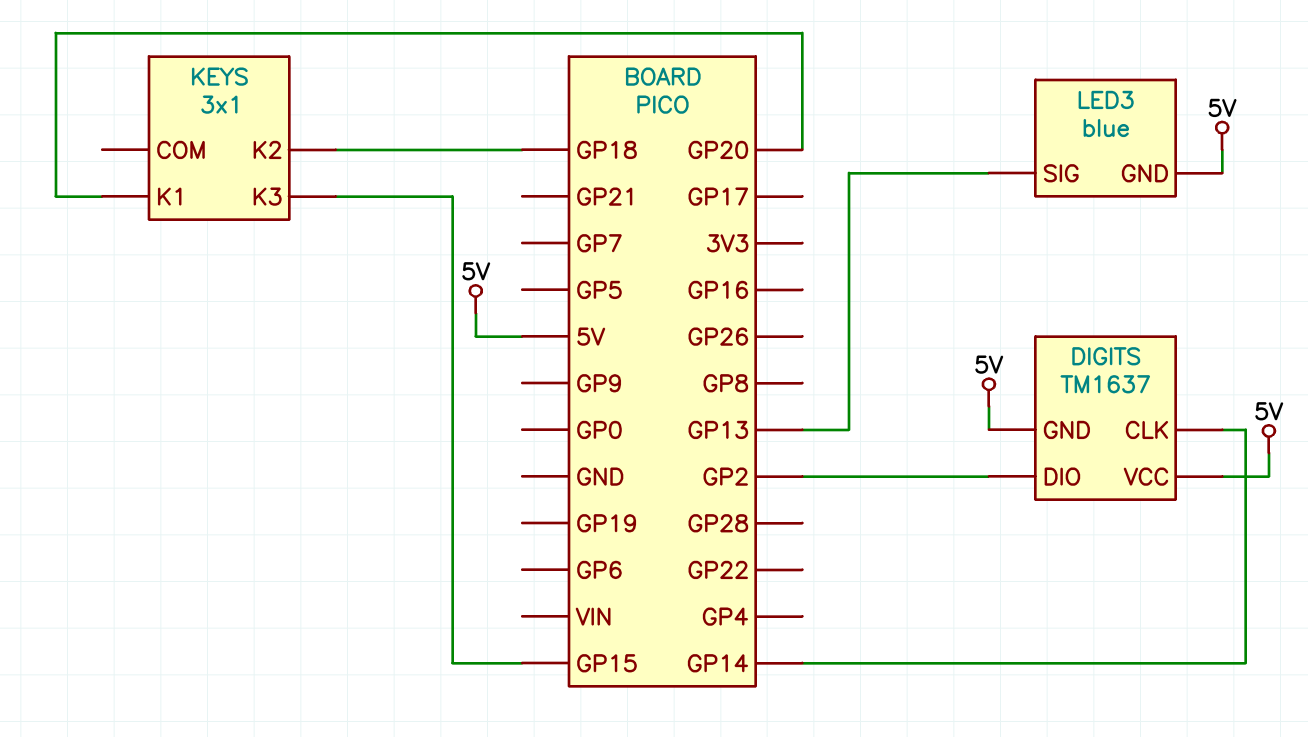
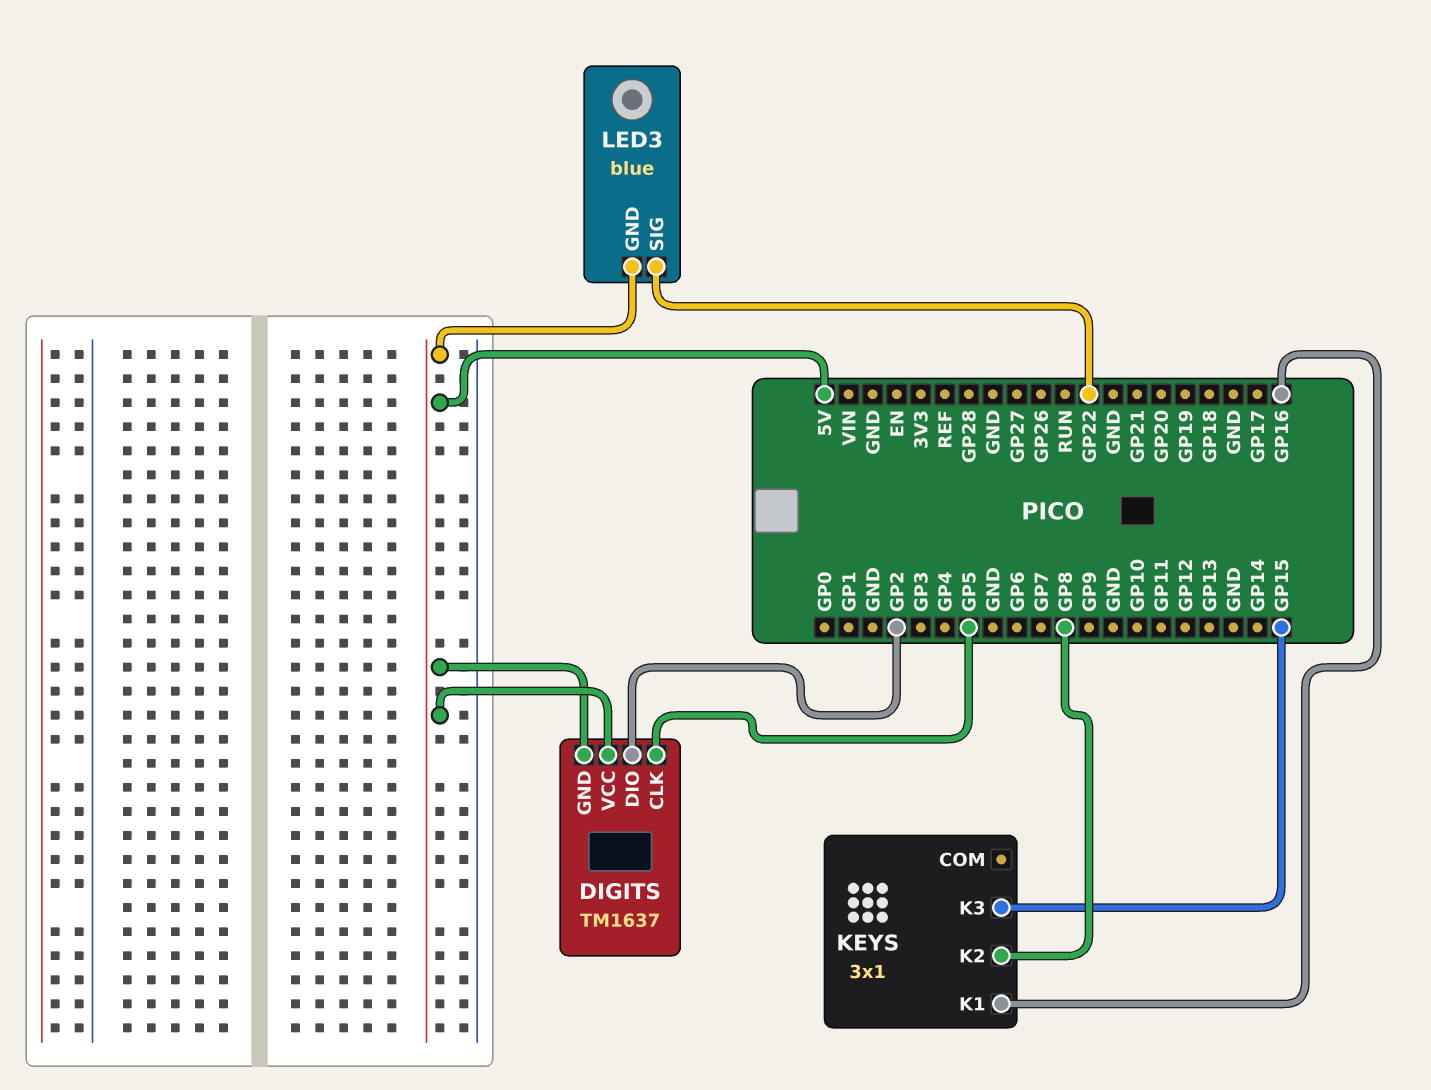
DIGITS pin CLK: GP14 -> GP5
KEYS pin K1: GP20 -> GP16
KEYS pin K2: GP18 -> GP8
LED3 pin SIG: GP13 -> GP22

